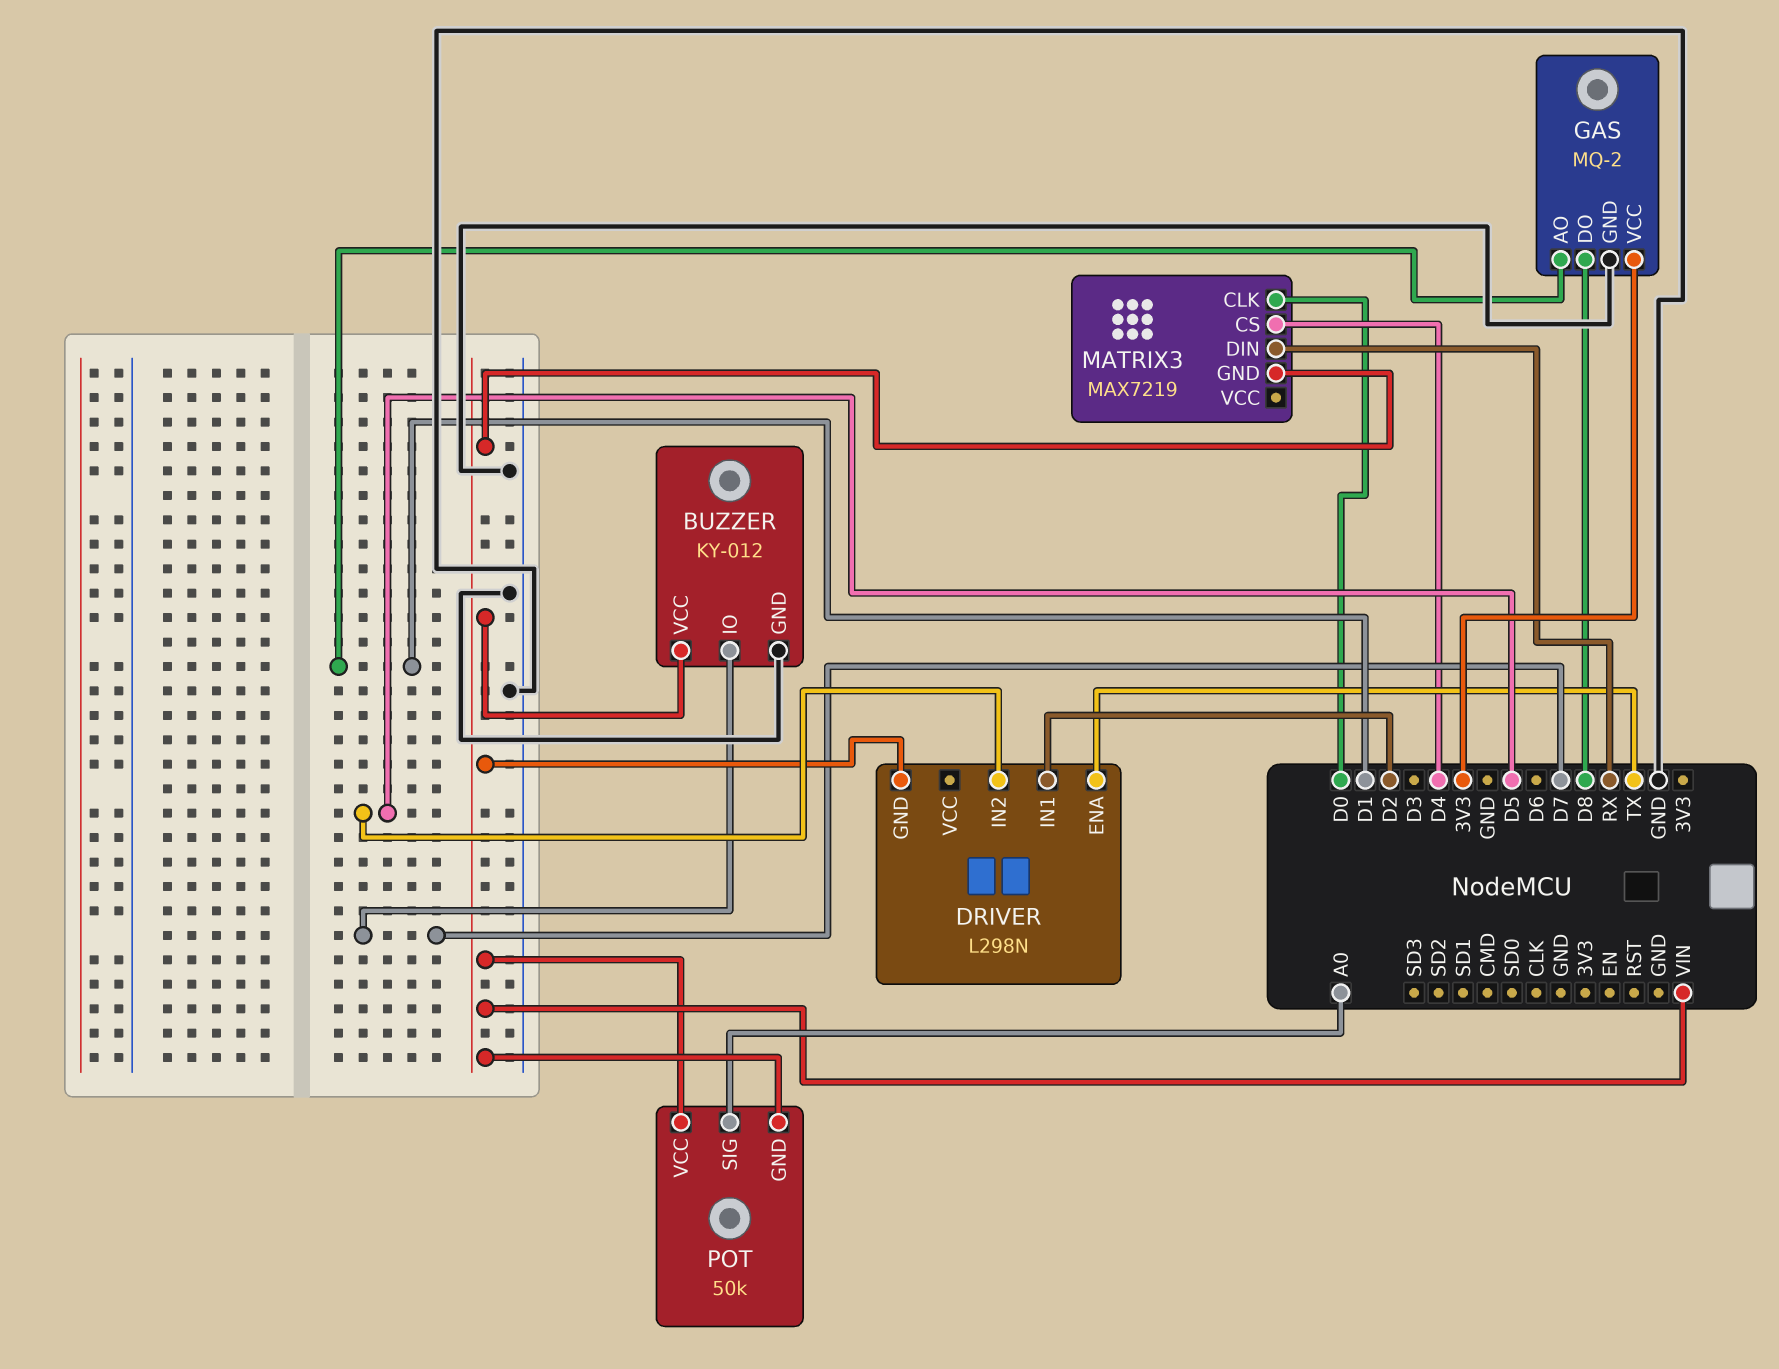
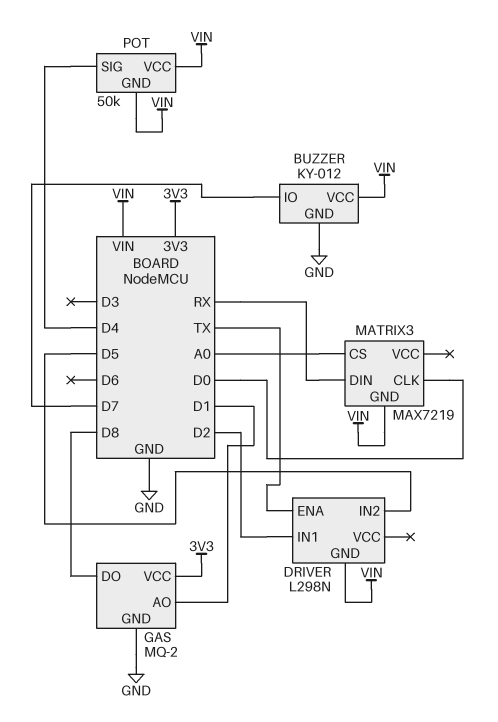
MATRIX3 pin CS: D4 -> A0
POT pin SIG: A0 -> D4

